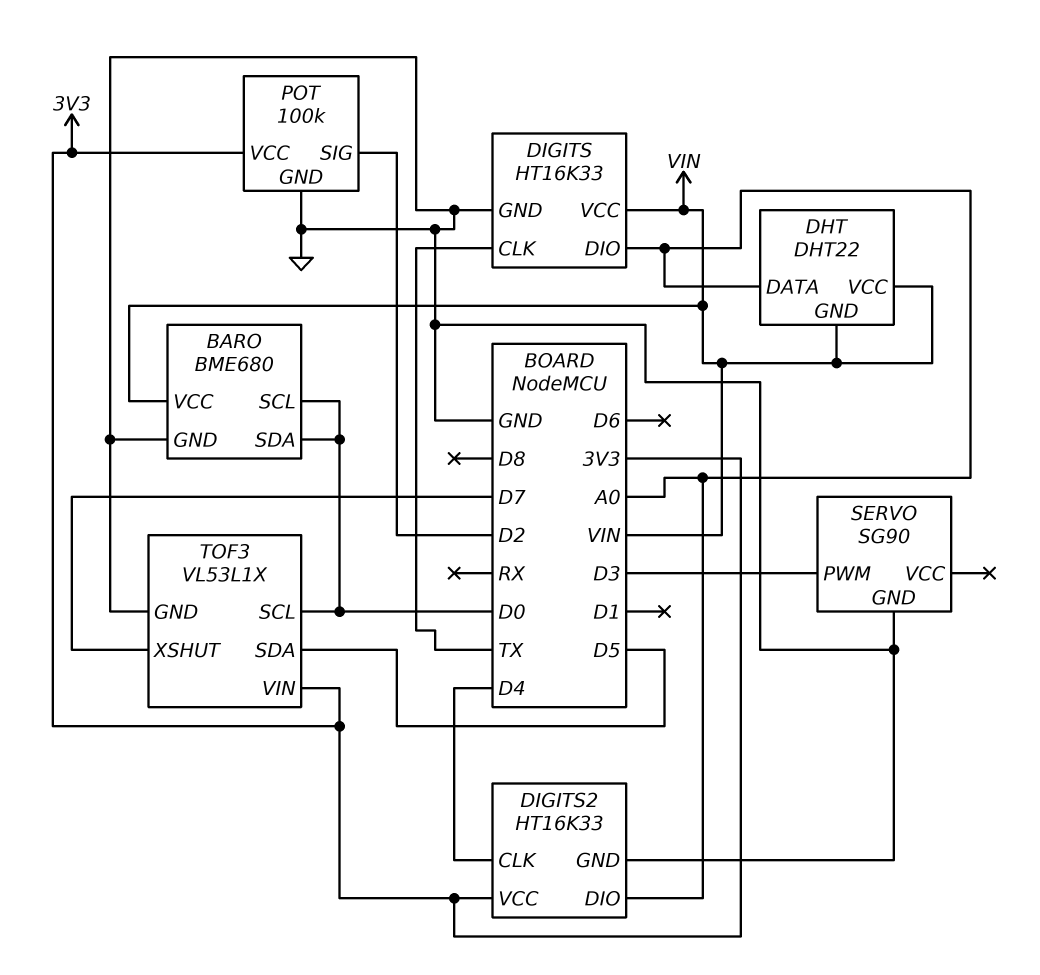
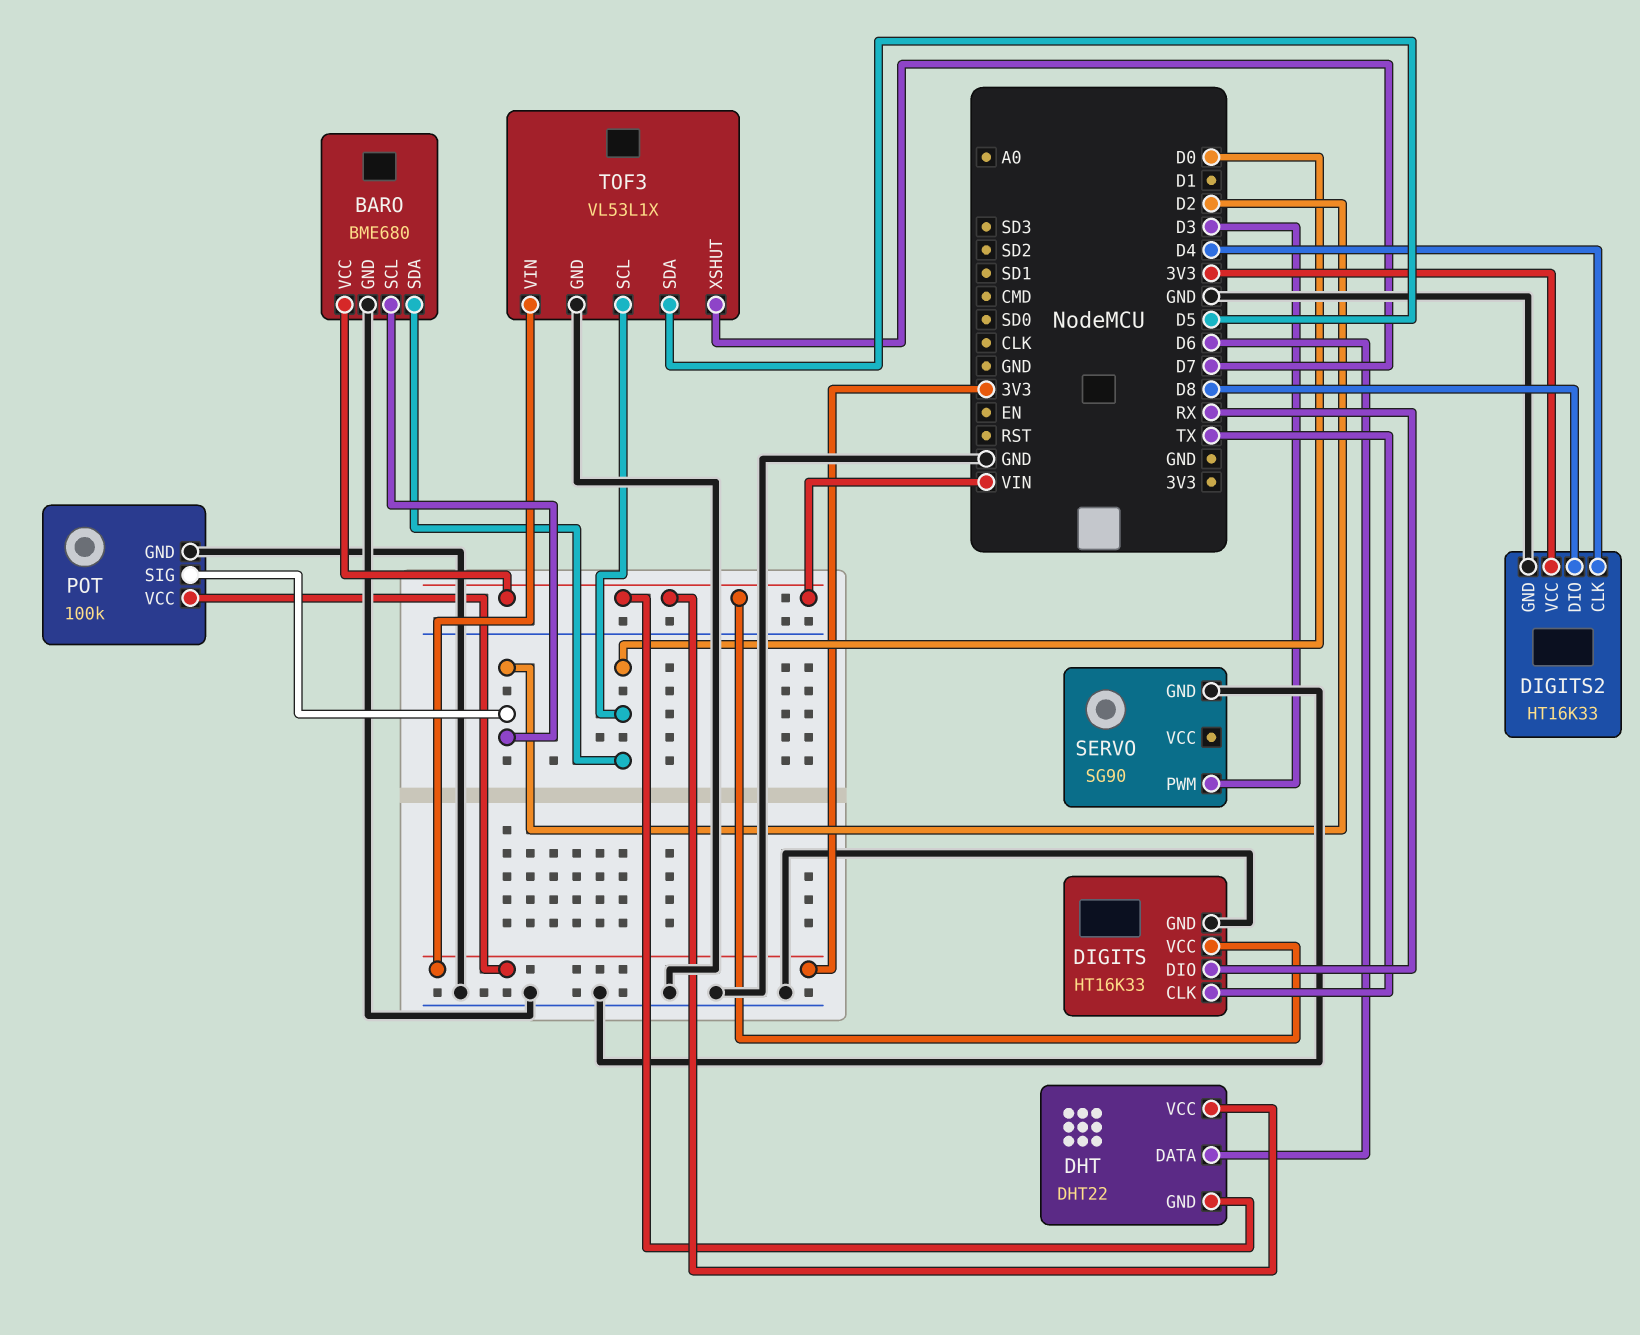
BARO pin SCL: D0 -> D2
DHT pin DATA: A0 -> D6
DIGITS pin DIO: A0 -> RX
DIGITS2 pin DIO: A0 -> D8

